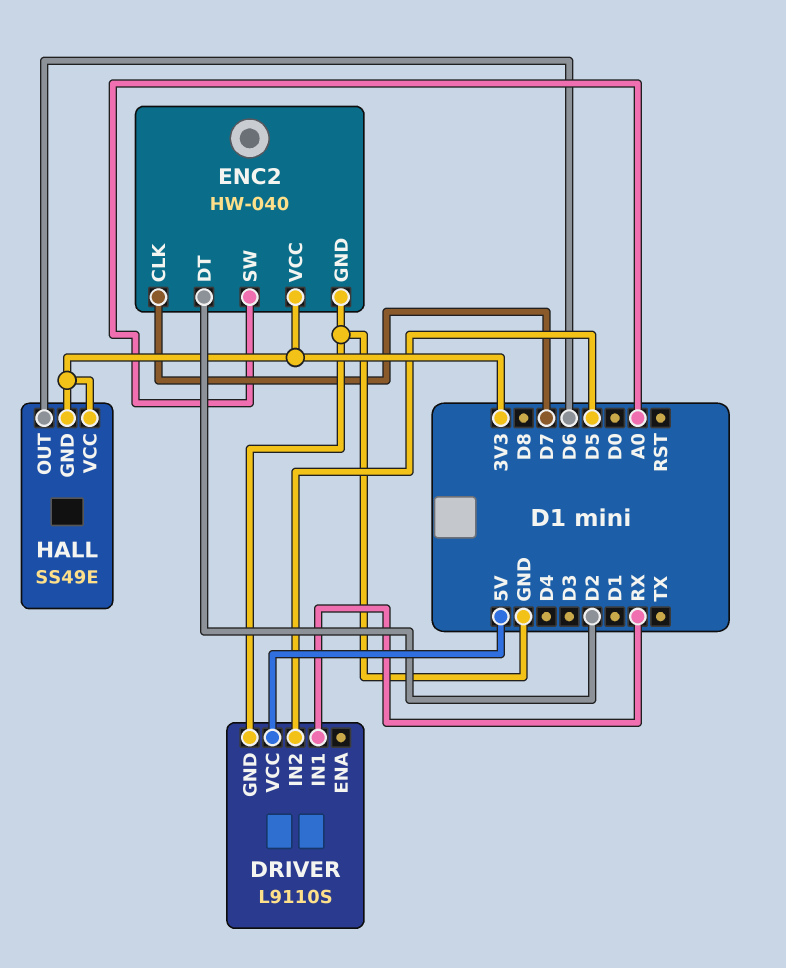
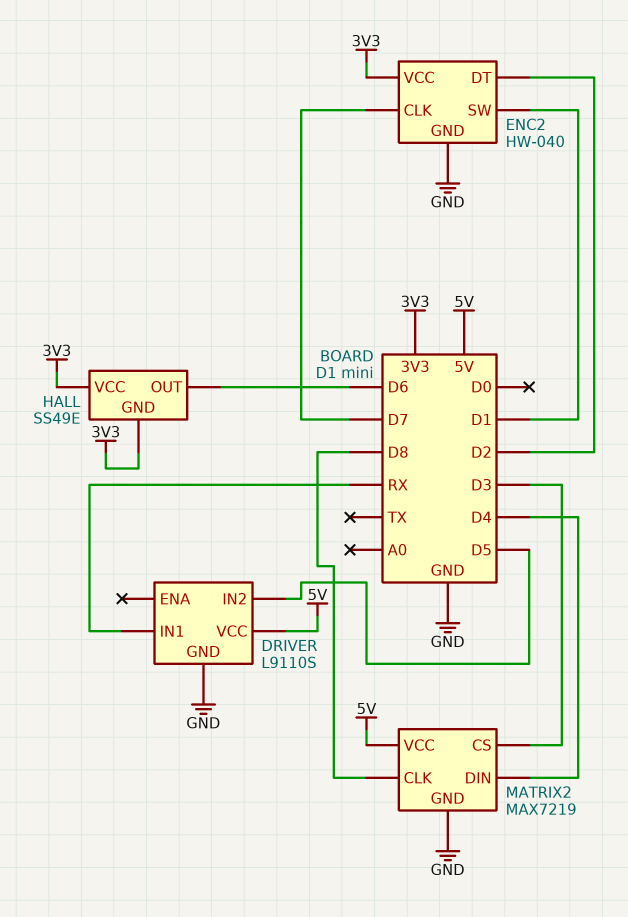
ENC2 pin SW: A0 -> D1
MATRIX2: none -> MAX7219
MATRIX2 pin CLK: none -> D8
MATRIX2 pin CS: none -> D3
MATRIX2 pin DIN: none -> D4
MATRIX2 pin GND: none -> GND
MATRIX2 pin VCC: none -> 5V

